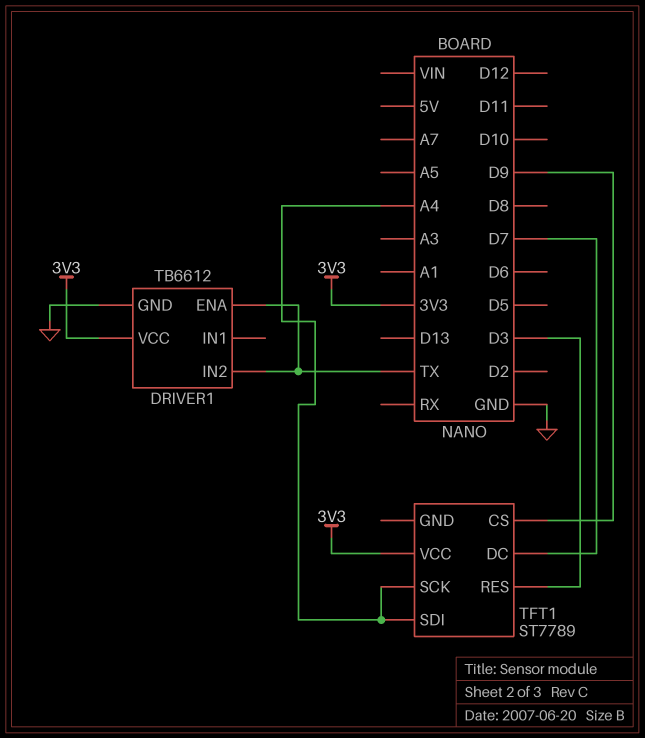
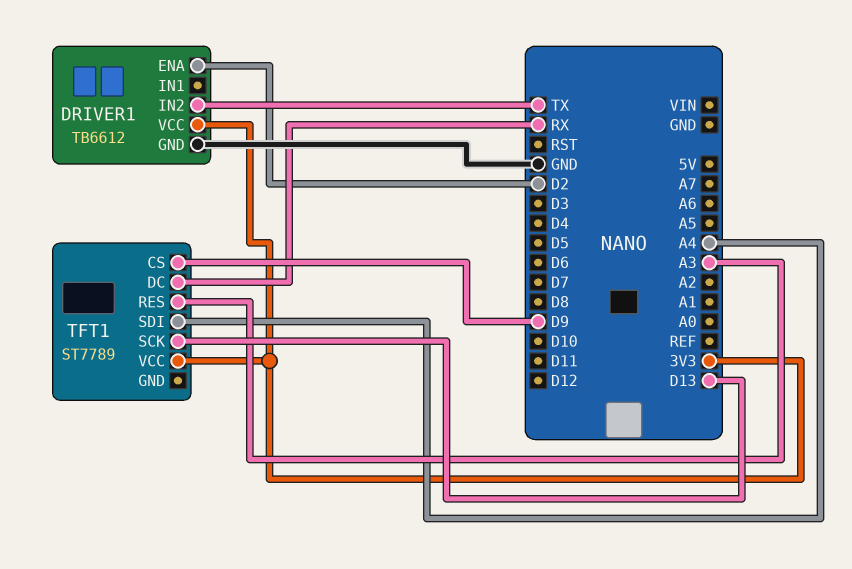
DRIVER1 pin ENA: TX -> D2
TFT1 pin DC: D7 -> RX
TFT1 pin RES: D3 -> A3
TFT1 pin SCK: A4 -> D13

